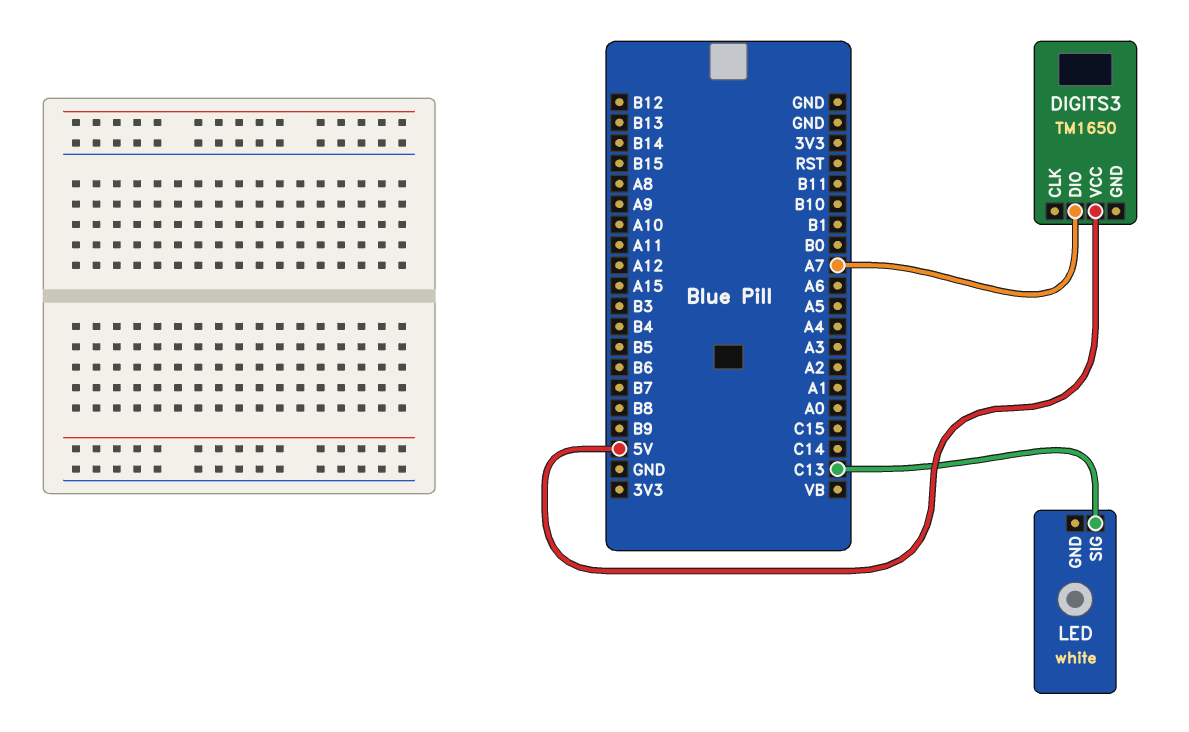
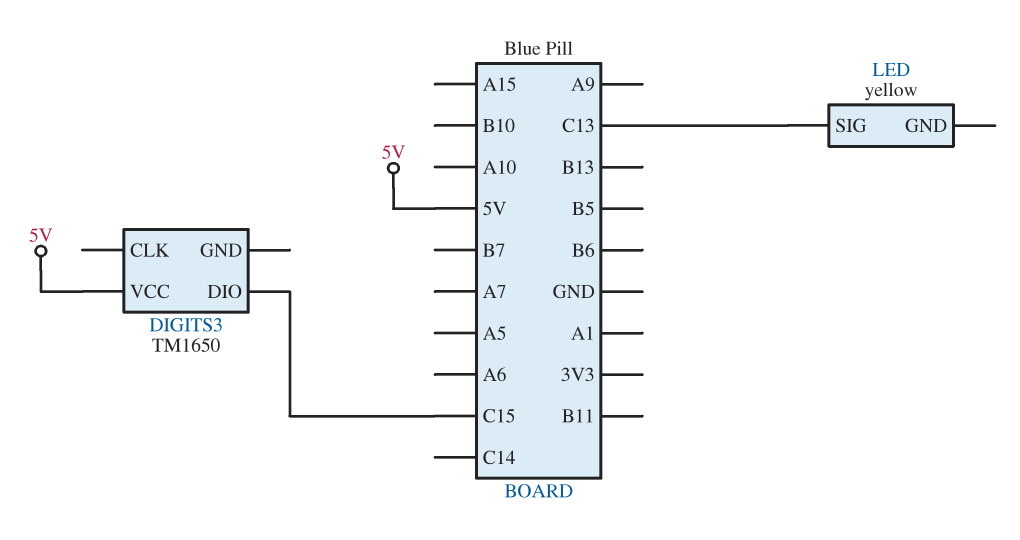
DIGITS3 pin DIO: A7 -> C15
LED: white -> yellow

